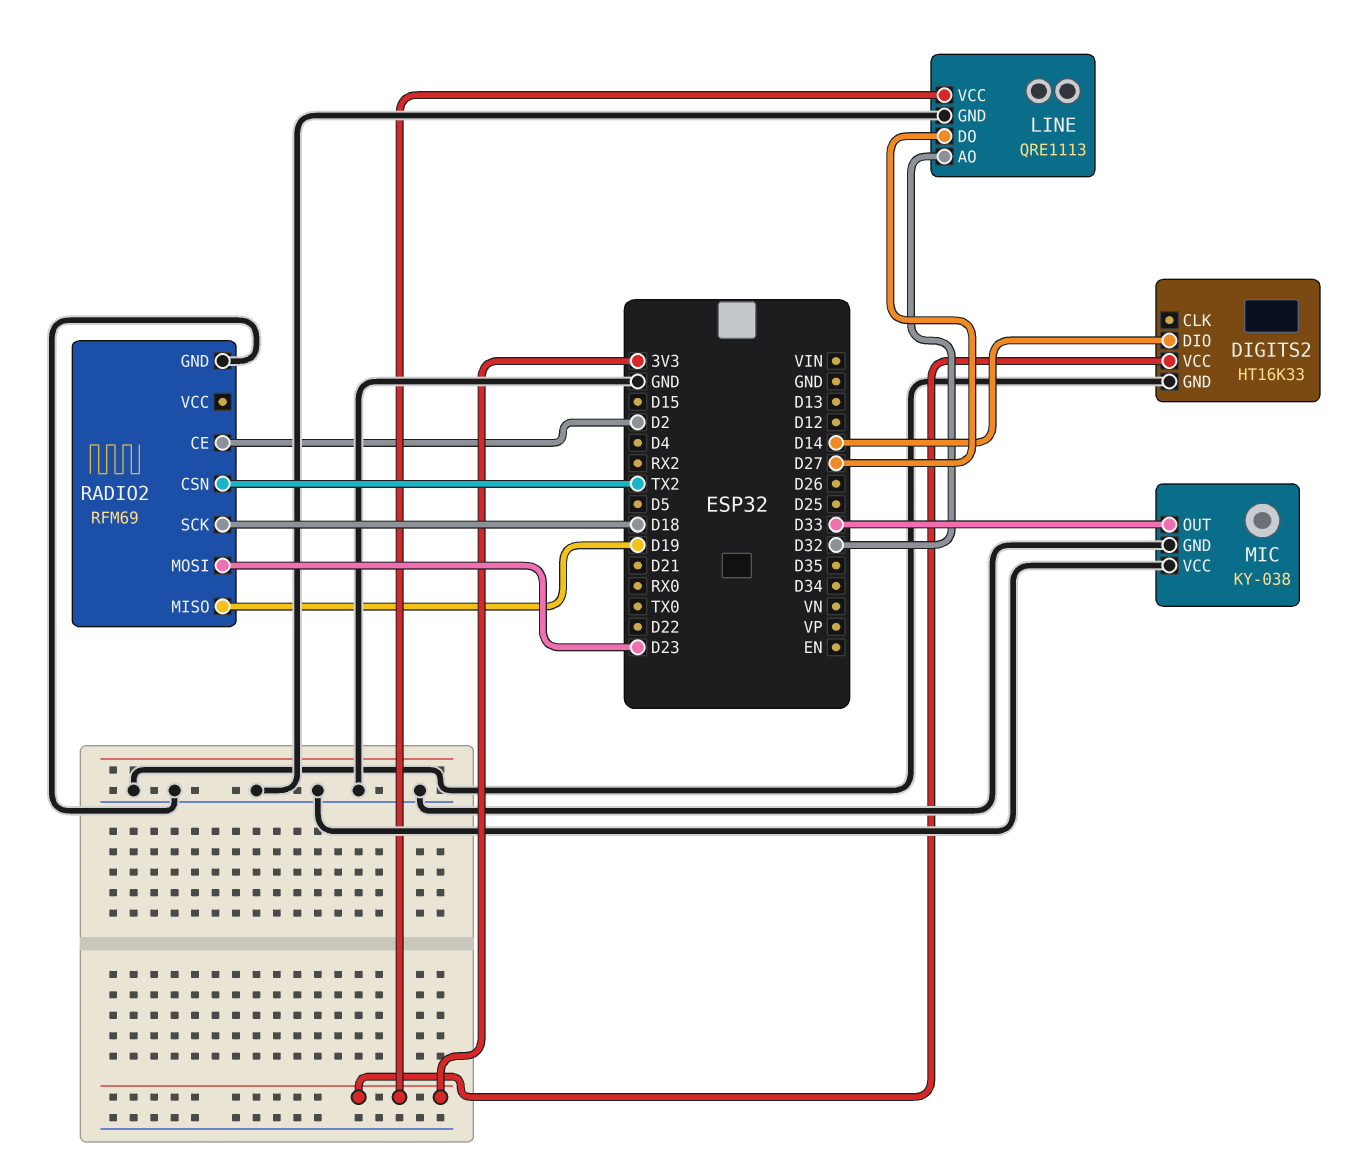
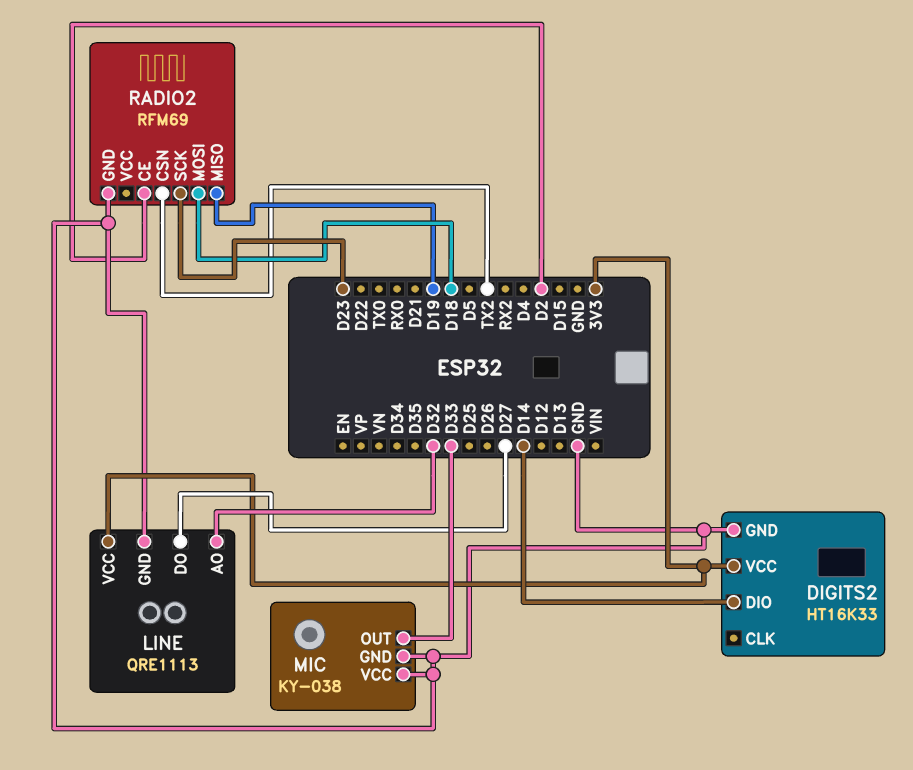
RADIO2 pin MOSI: D23 -> D18
RADIO2 pin SCK: D18 -> D23

